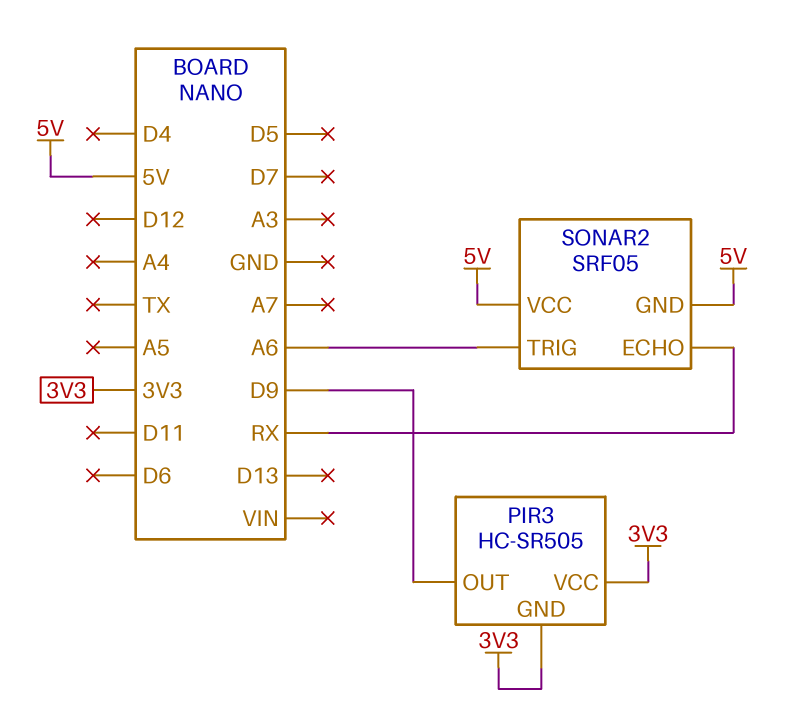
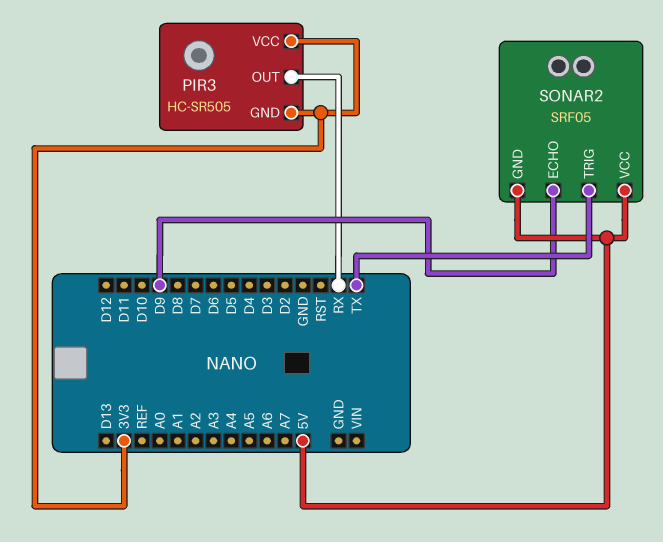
PIR3 pin OUT: D9 -> RX
SONAR2 pin ECHO: RX -> D9
SONAR2 pin TRIG: A6 -> TX

